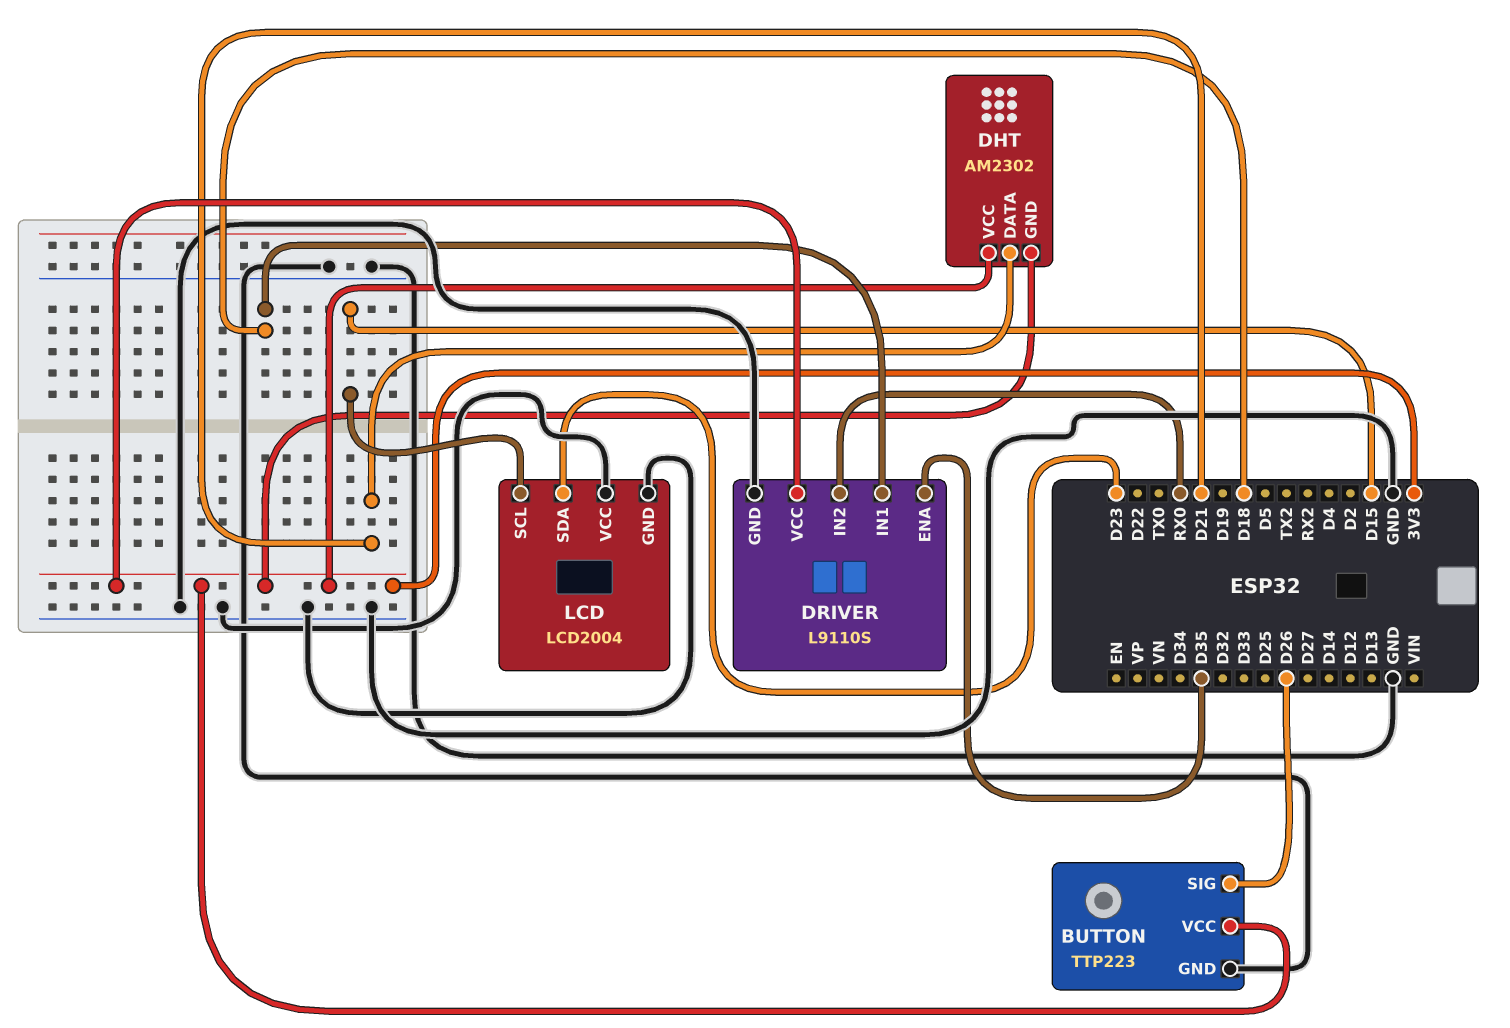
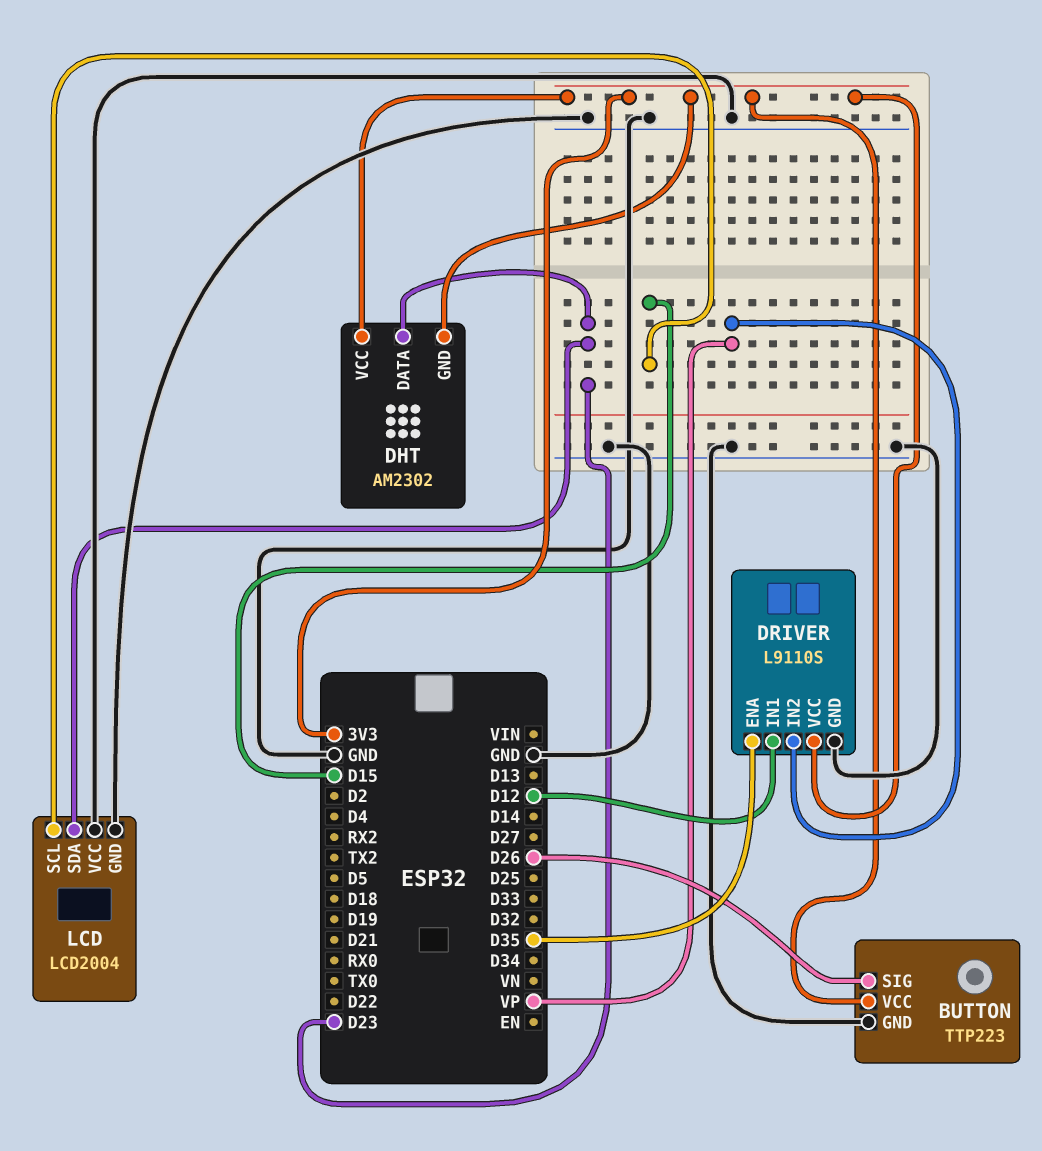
DHT pin DATA: D21 -> D23
DRIVER pin IN1: D18 -> D12
DRIVER pin IN2: RX0 -> VP

